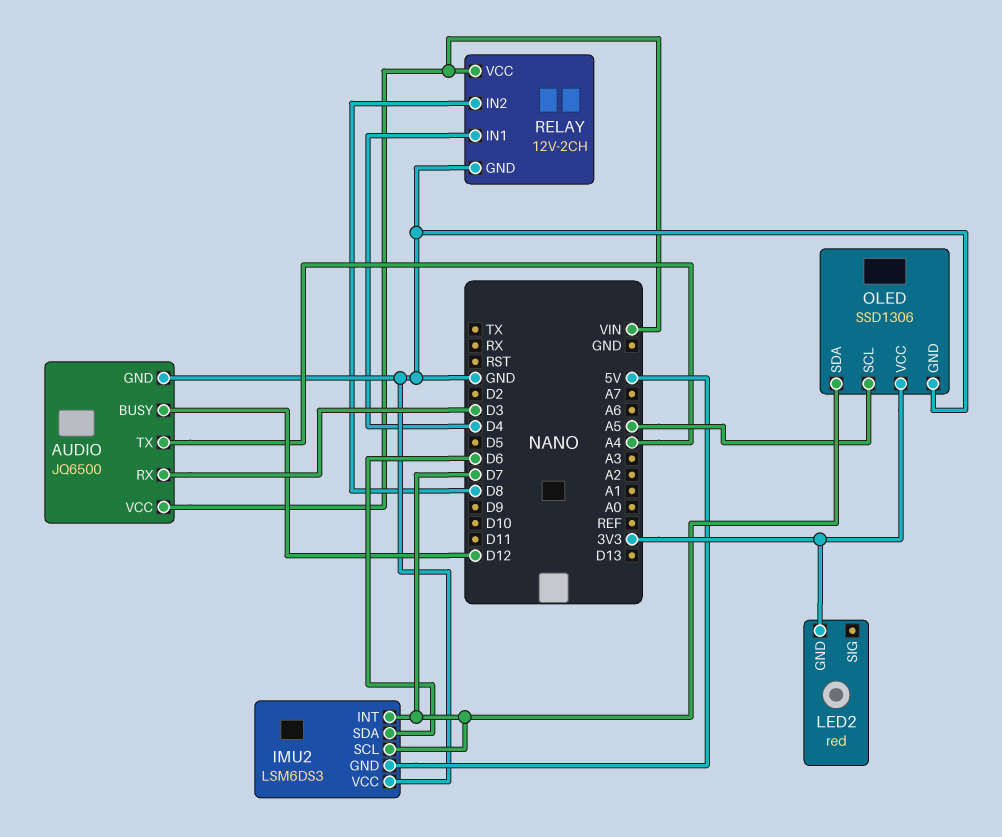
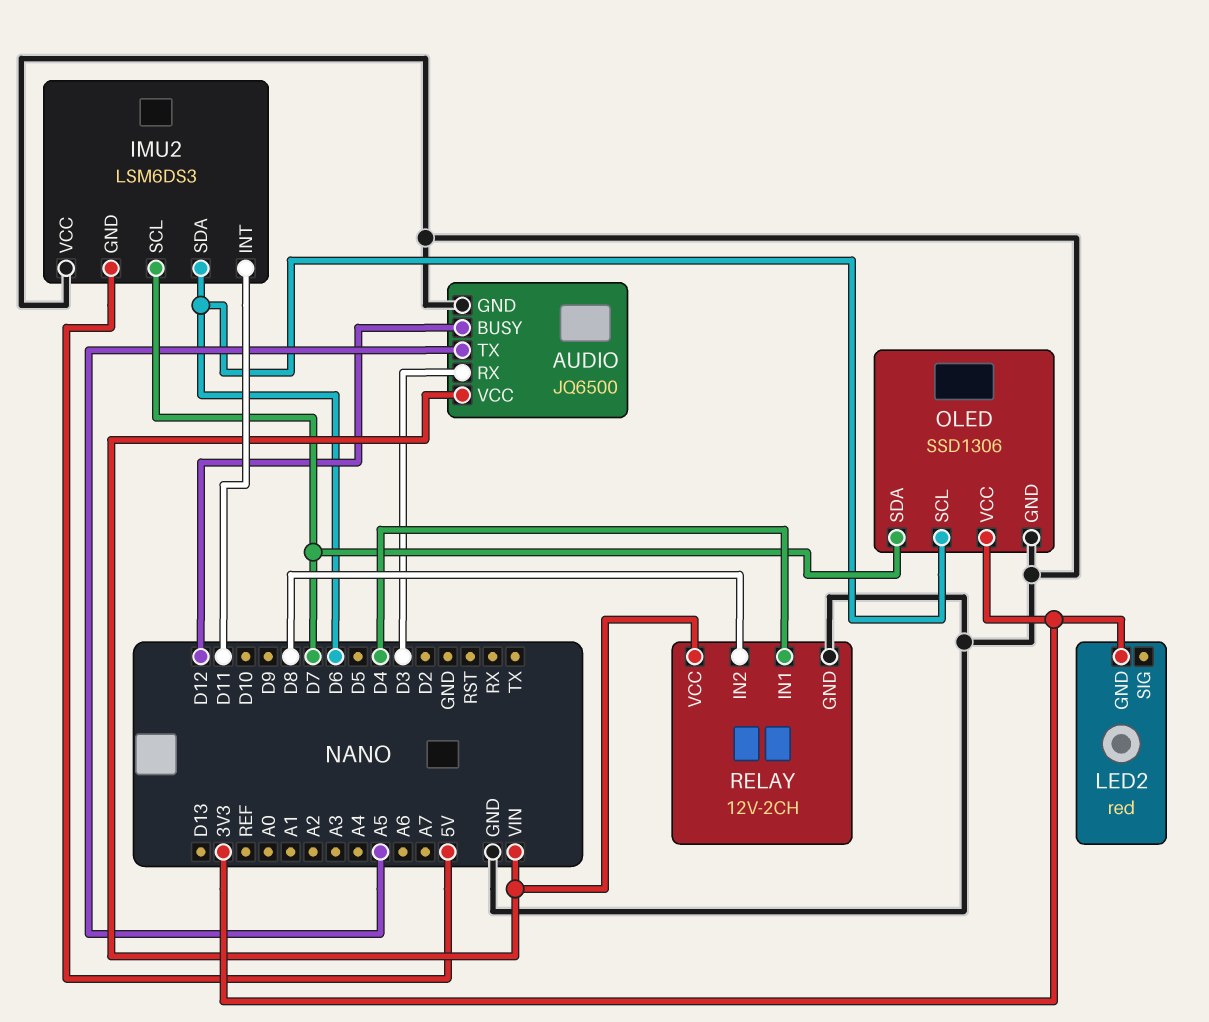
AUDIO pin TX: A4 -> A5
IMU2 pin INT: D7 -> D11
OLED pin SCL: A5 -> D6

